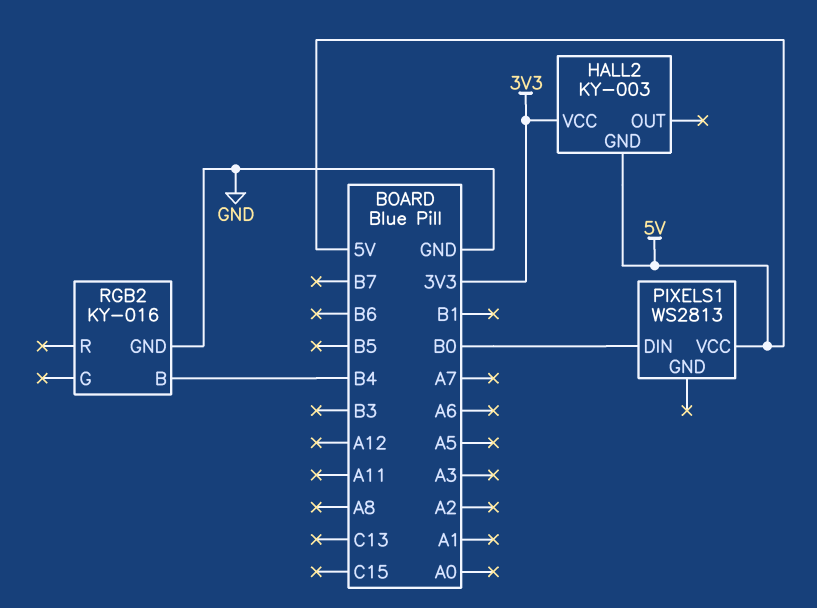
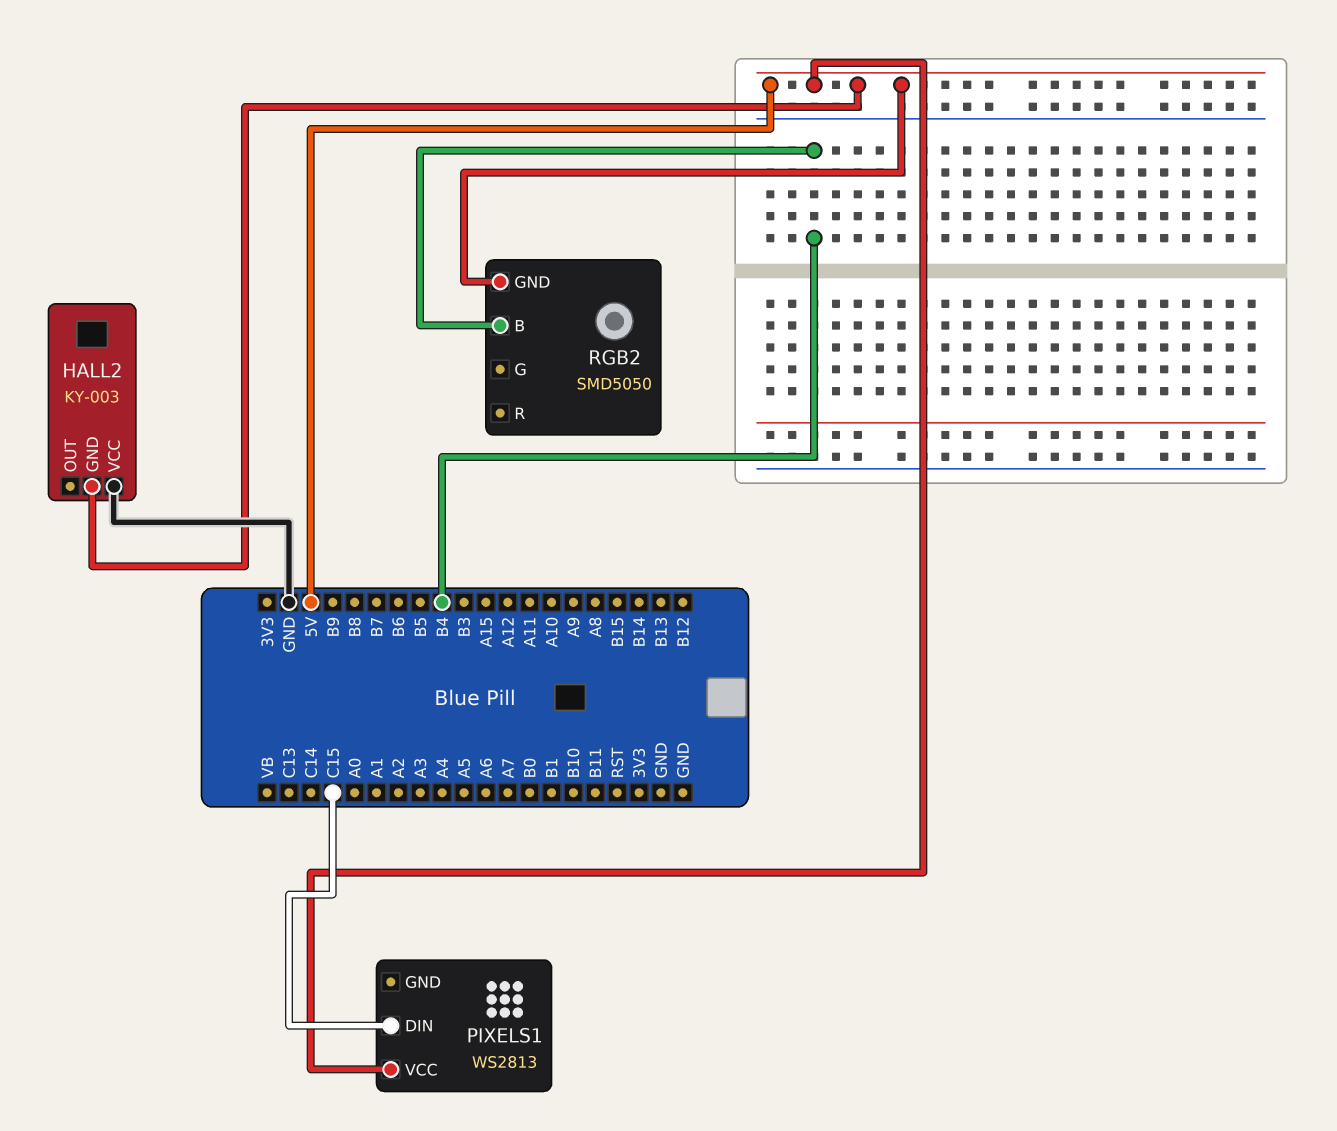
HALL2 pin VCC: 3V3 -> GND
PIXELS1 pin DIN: B0 -> C15
RGB2: KY-016 -> SMD5050
RGB2 pin GND: GND -> 5V

